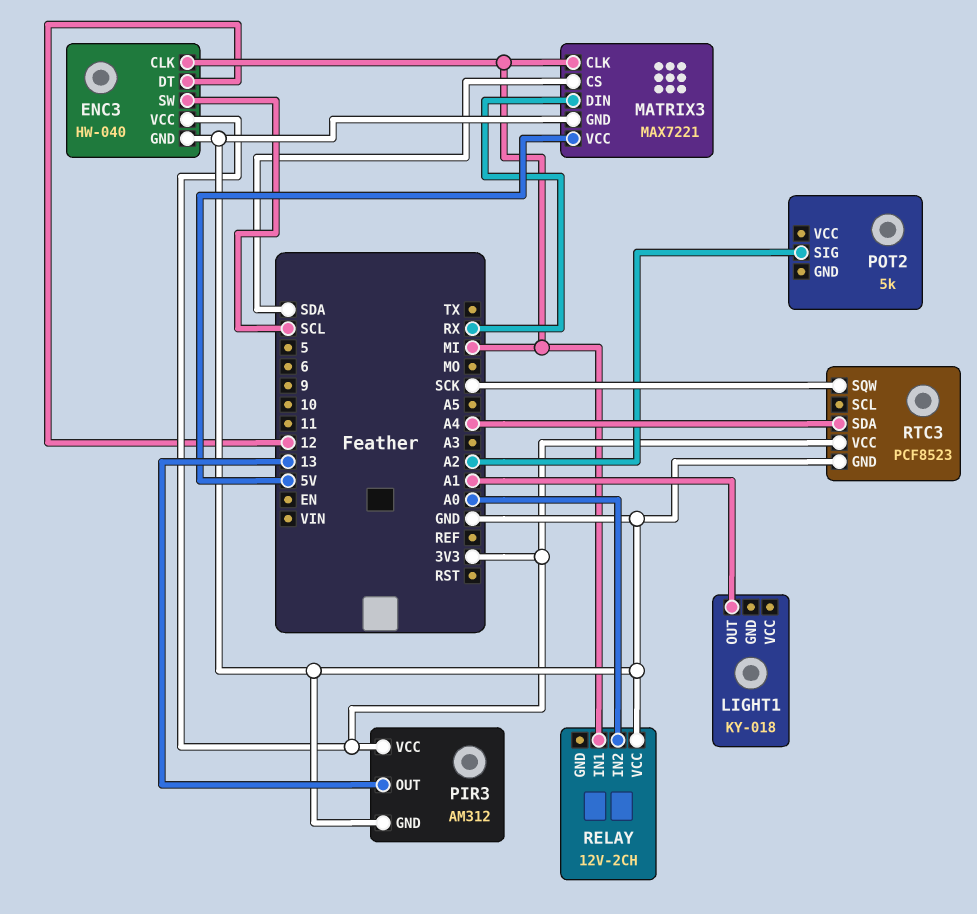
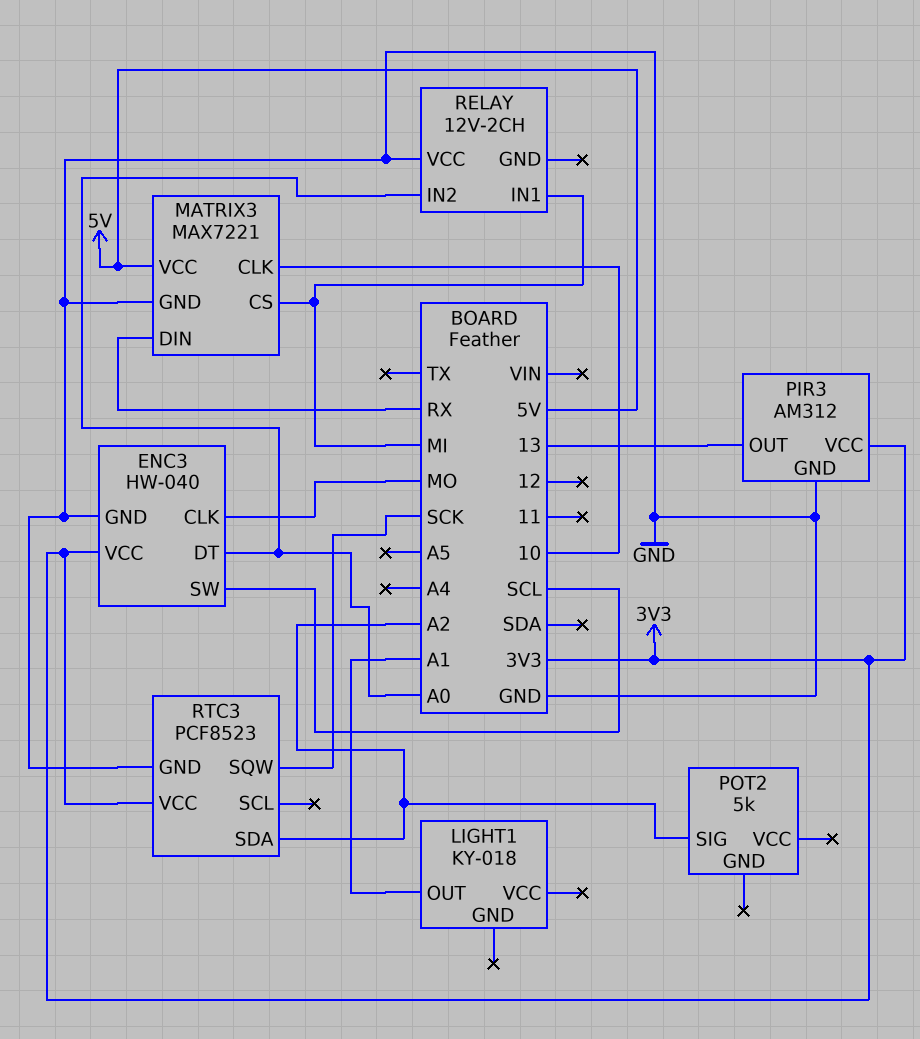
ENC3 pin CLK: MI -> MO
ENC3 pin DT: 12 -> A0
MATRIX3 pin CLK: MI -> 10
MATRIX3 pin CS: SDA -> MI
RTC3 pin SDA: A4 -> A2

